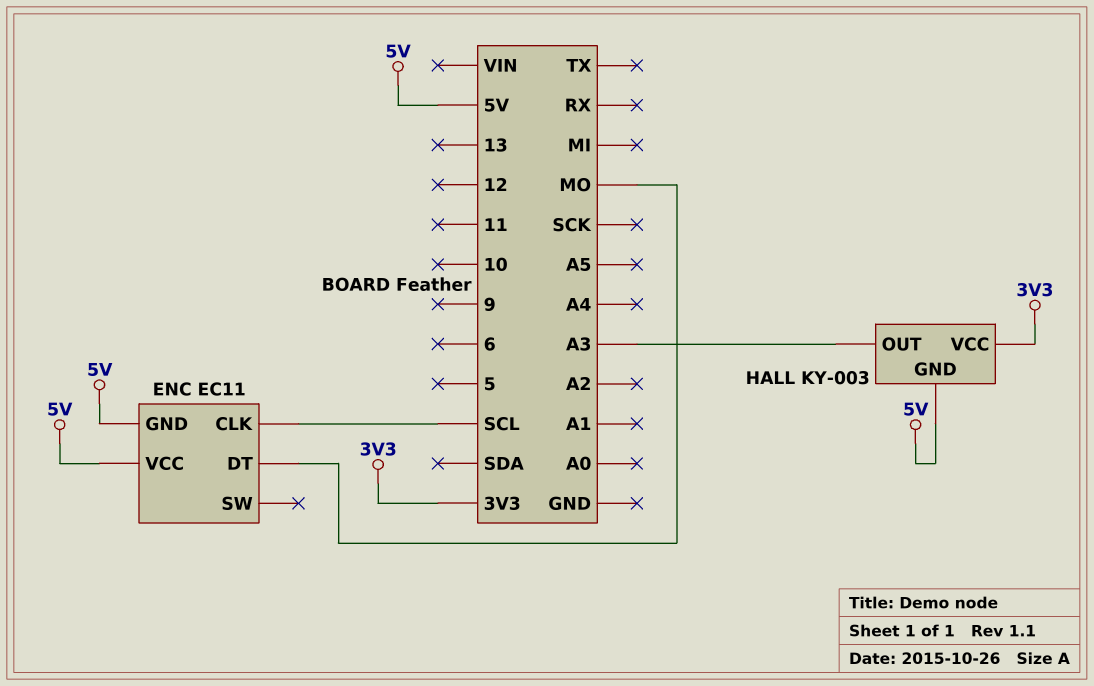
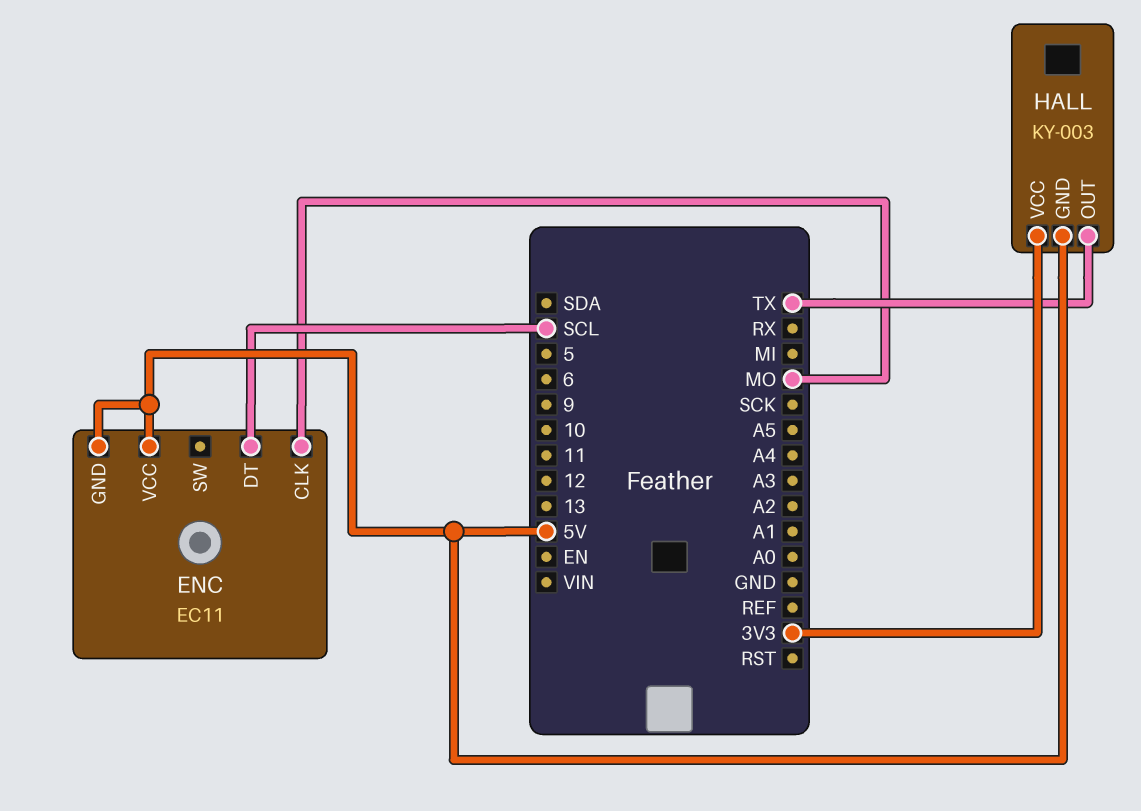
ENC pin CLK: SCL -> MO
ENC pin DT: MO -> SCL
HALL pin OUT: A3 -> TX

